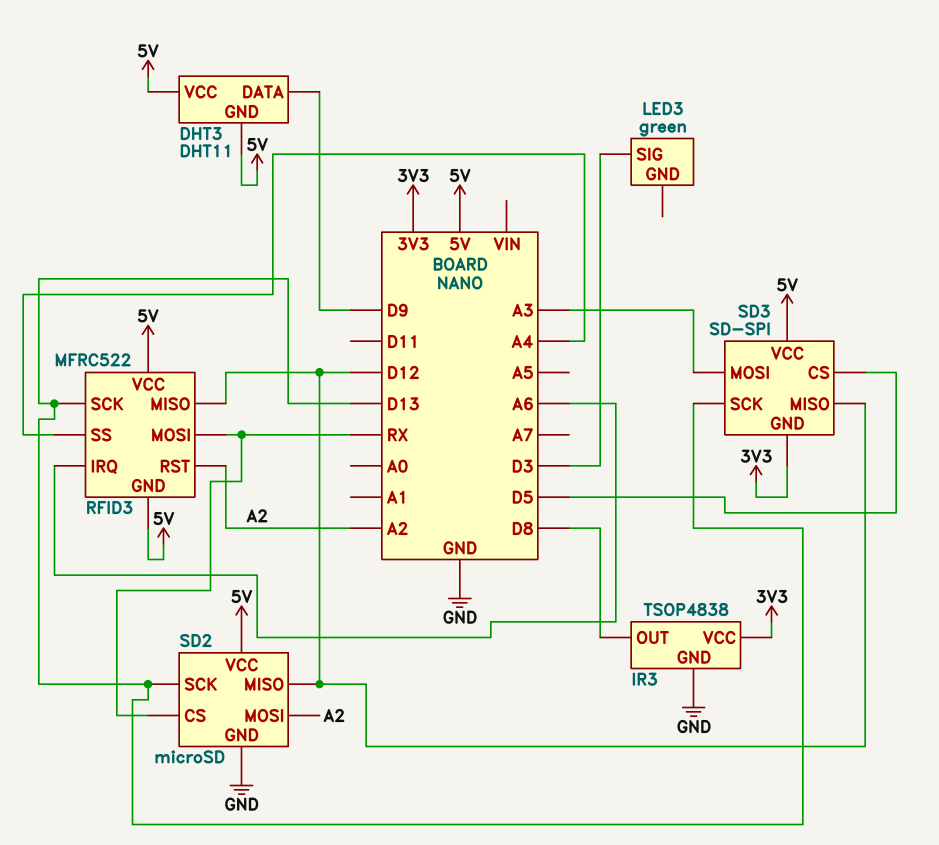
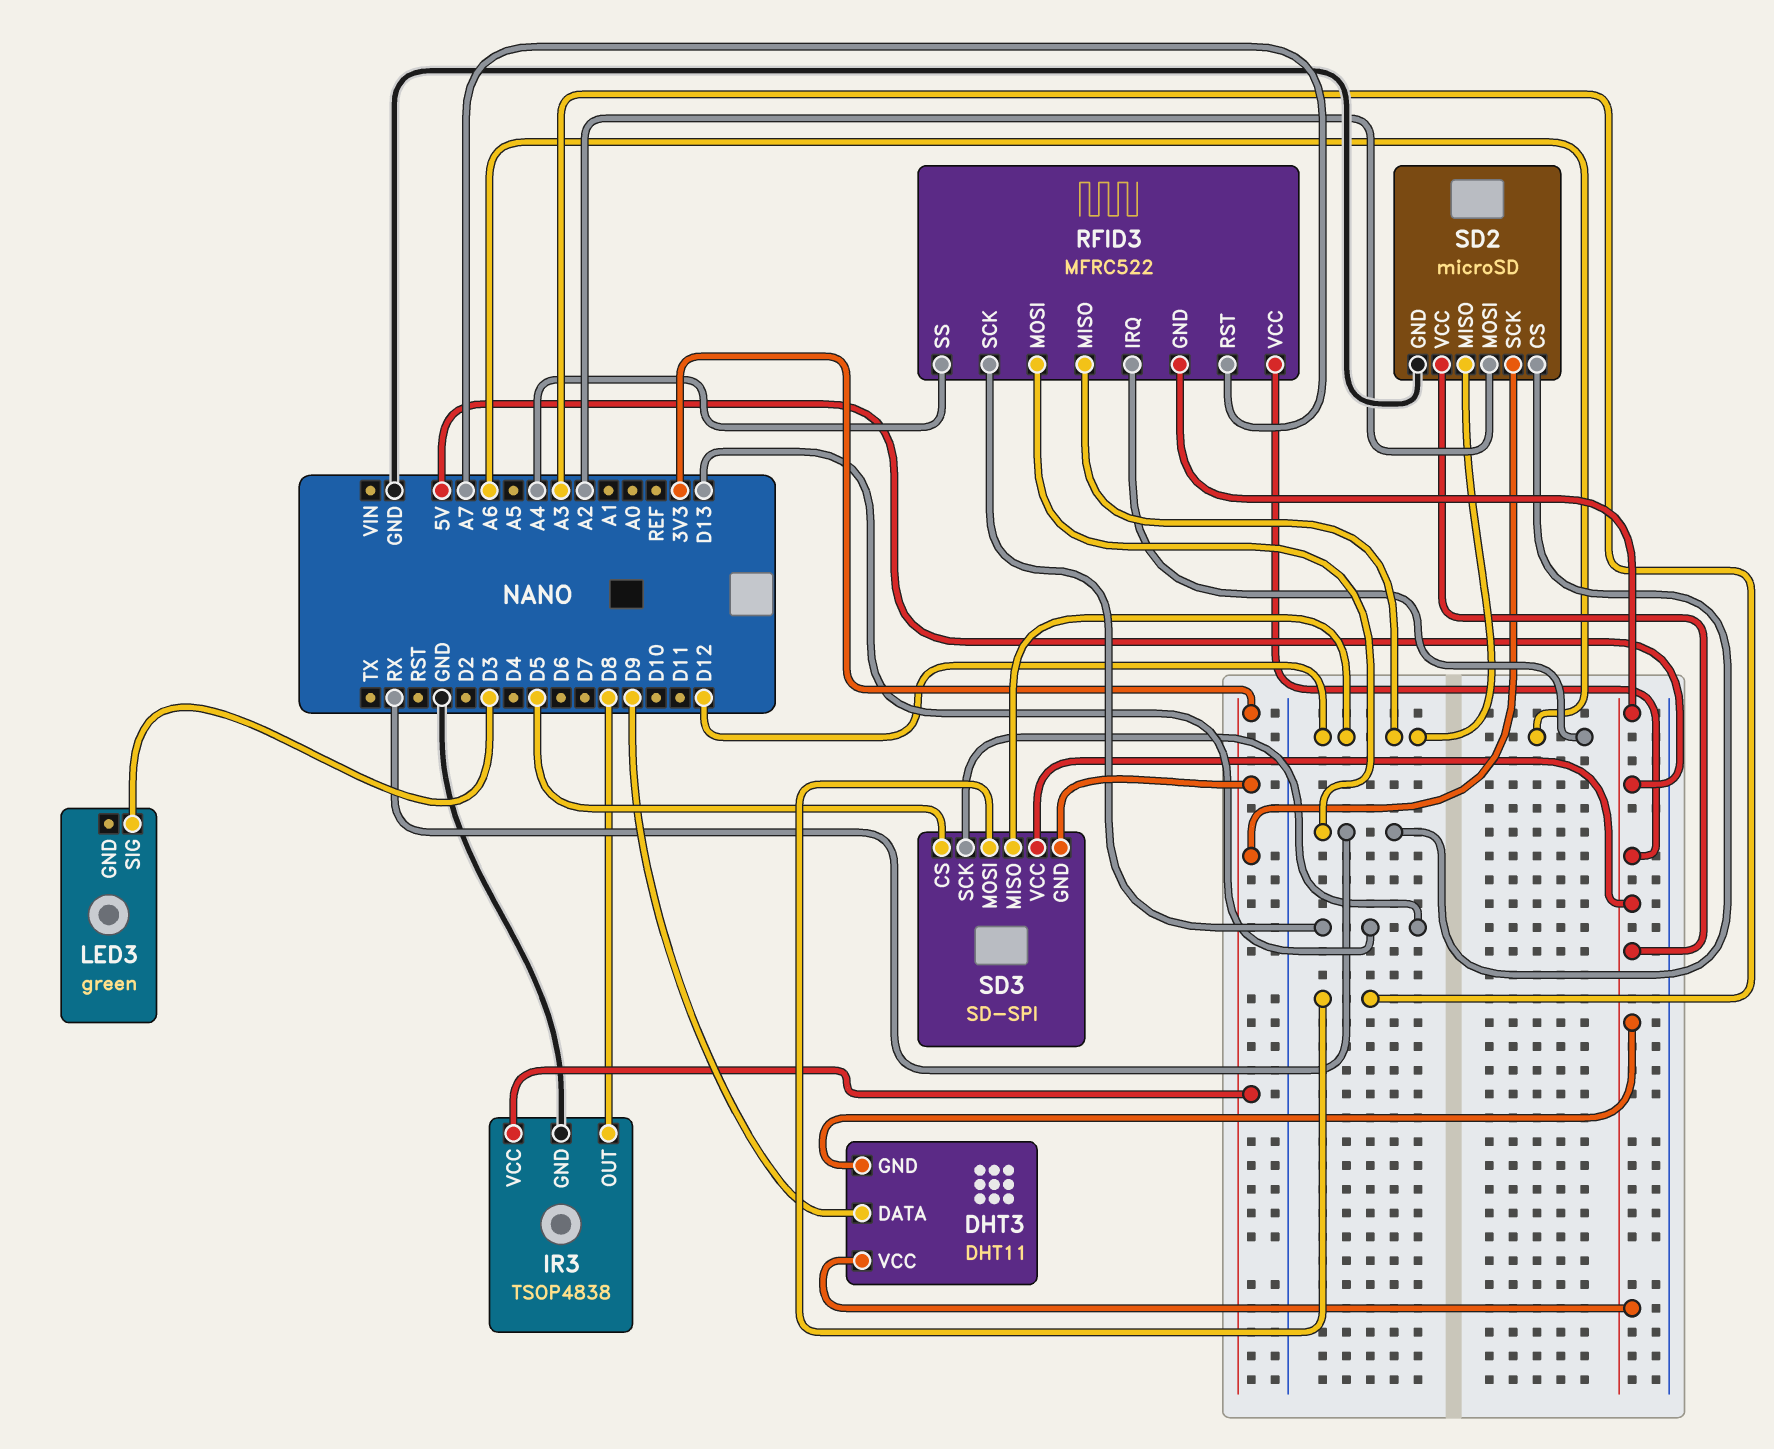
RFID3 pin RST: A2 -> A7
SD2 pin SCK: D13 -> 3V3

